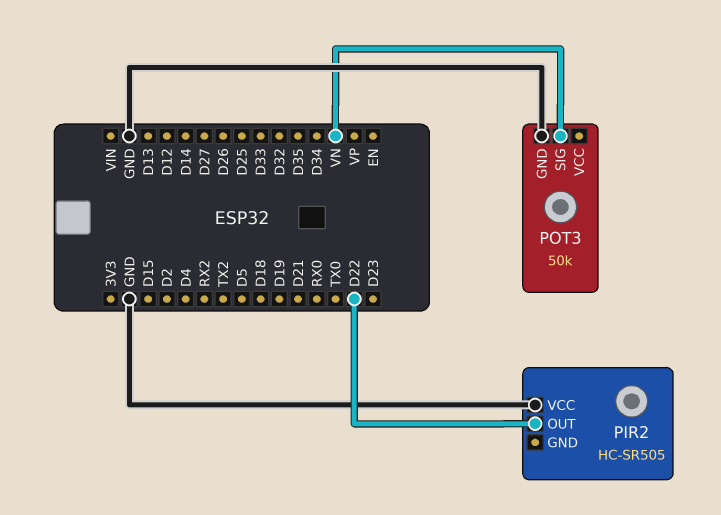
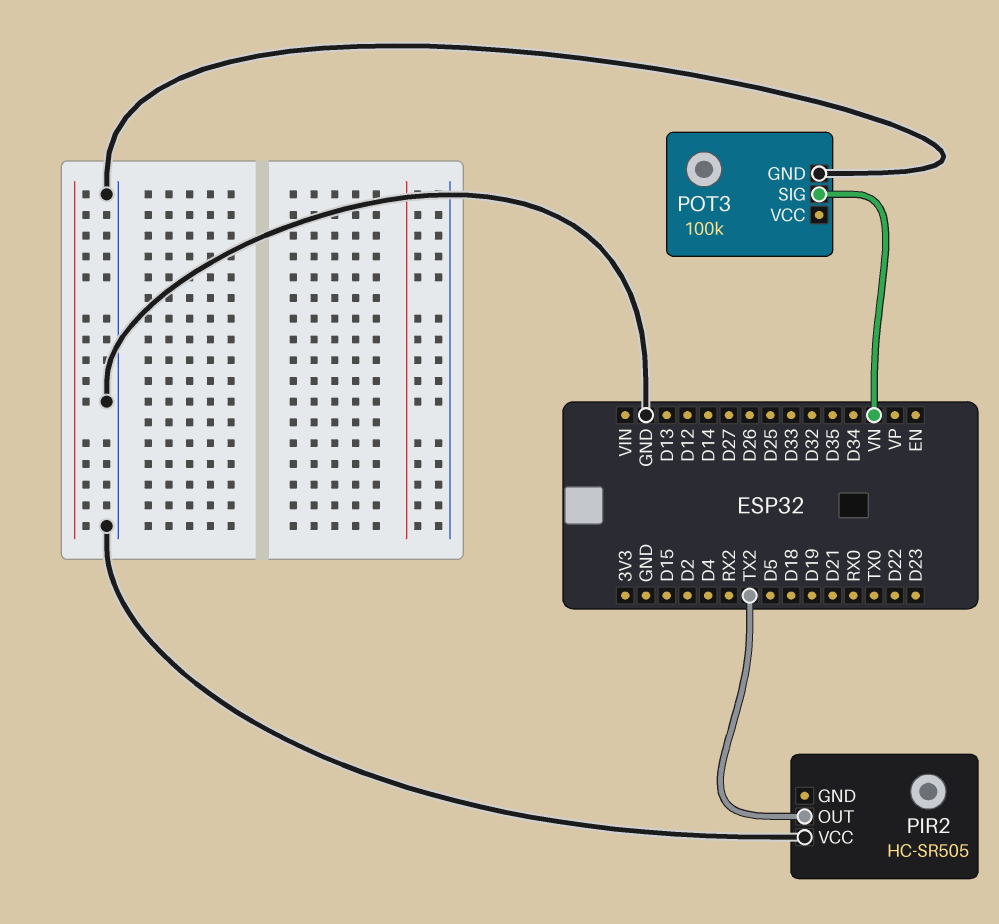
PIR2 pin OUT: D22 -> TX2
POT3: 50k -> 100k

